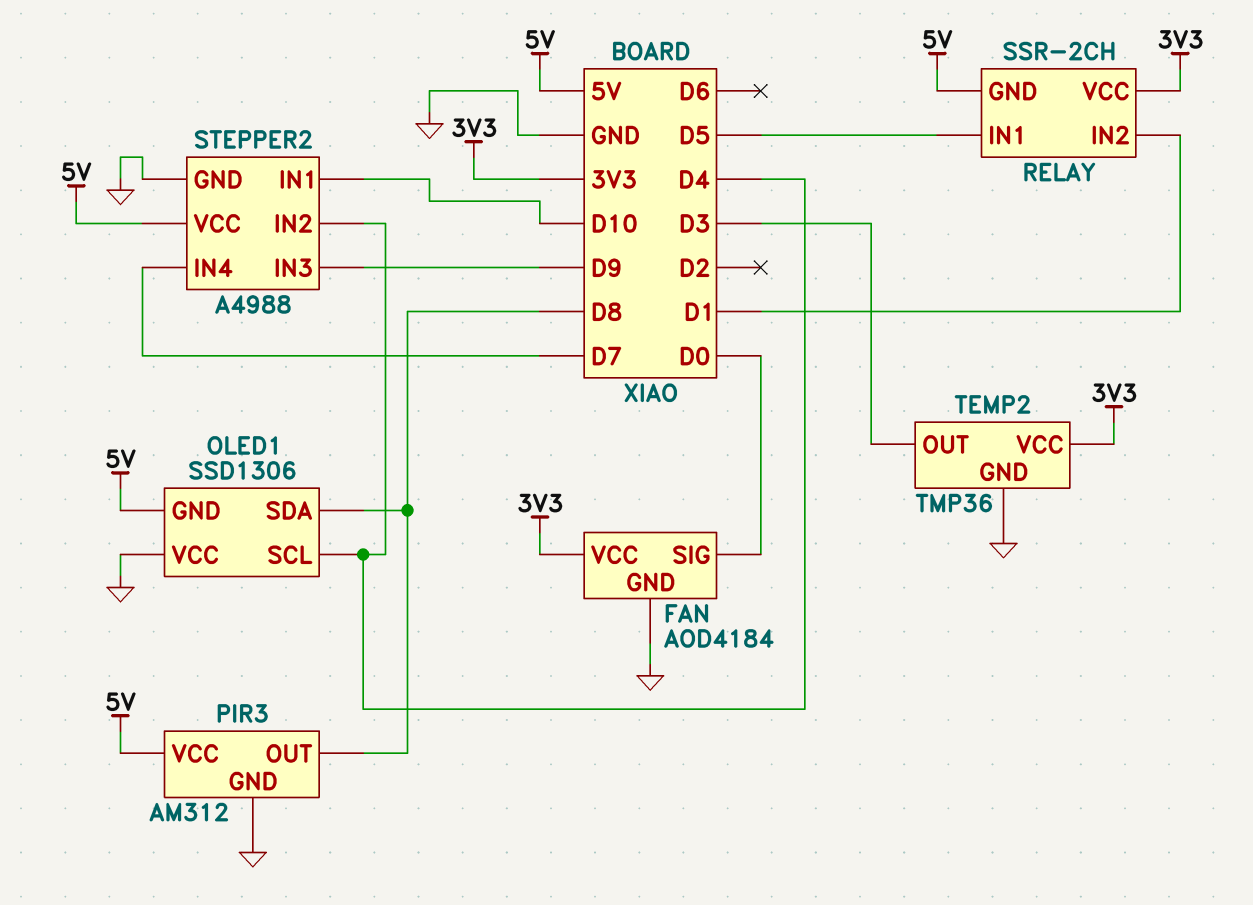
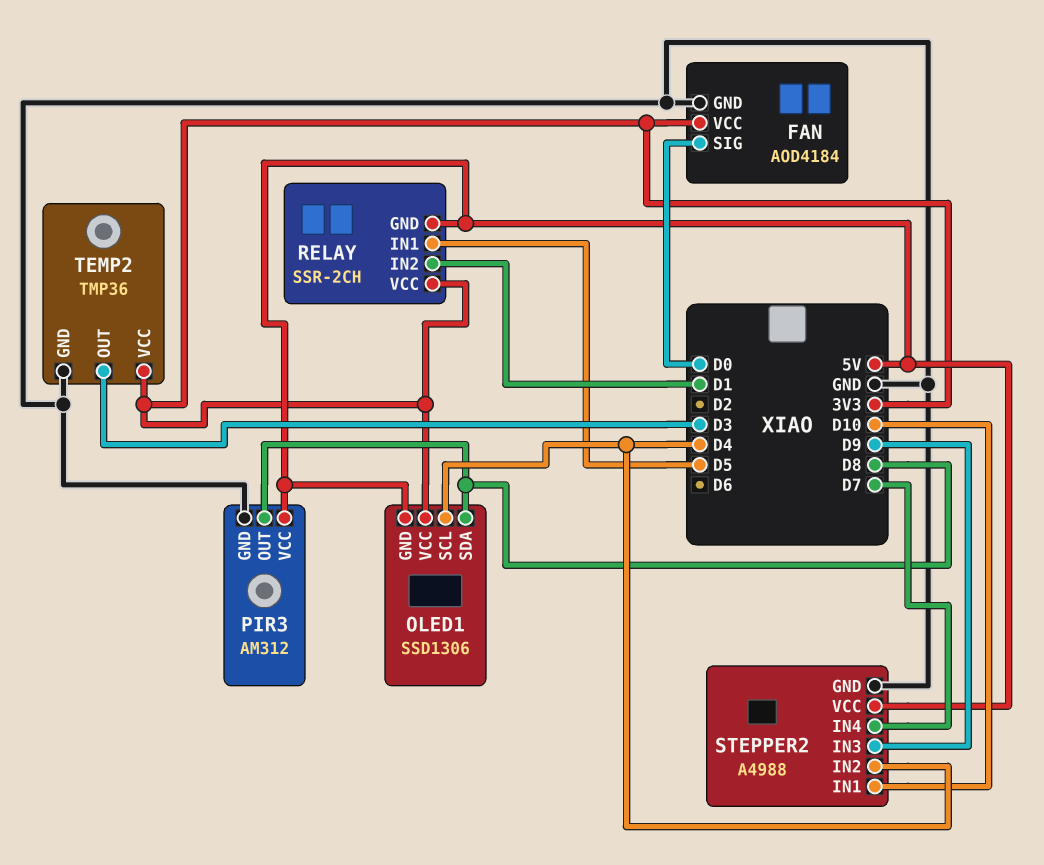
OLED1 pin VCC: GND -> 3V3

